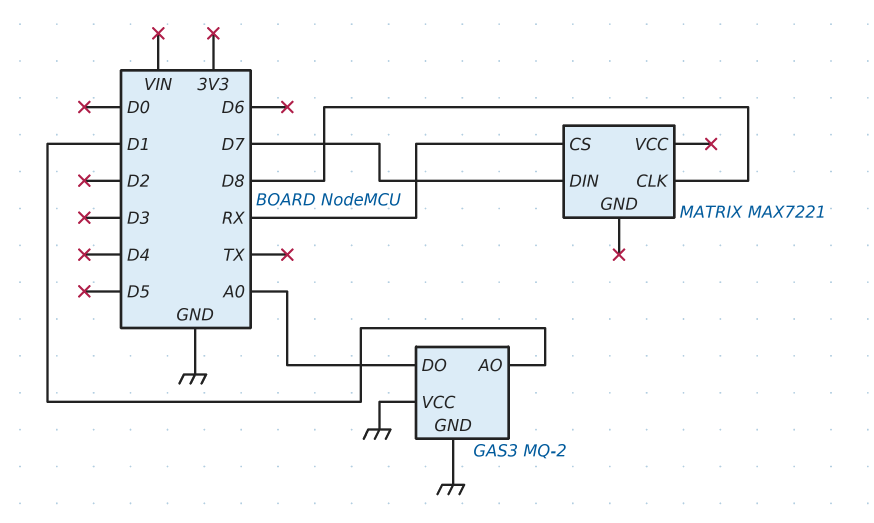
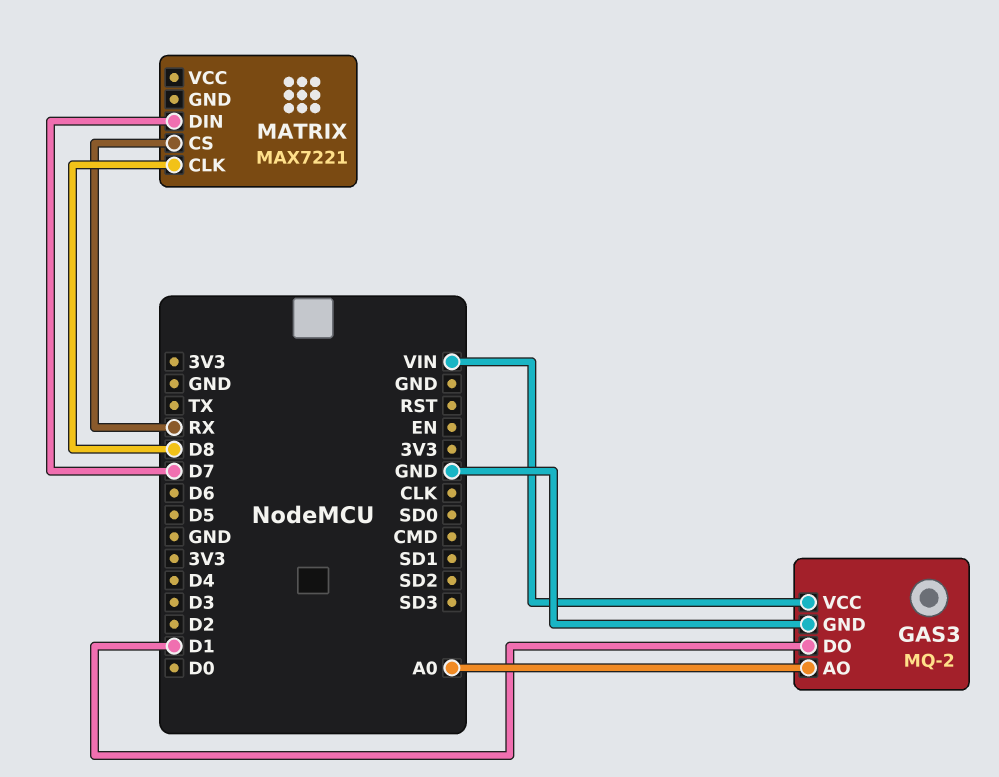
GAS3 pin AO: D1 -> A0
GAS3 pin DO: A0 -> D1
GAS3 pin VCC: GND -> VIN

